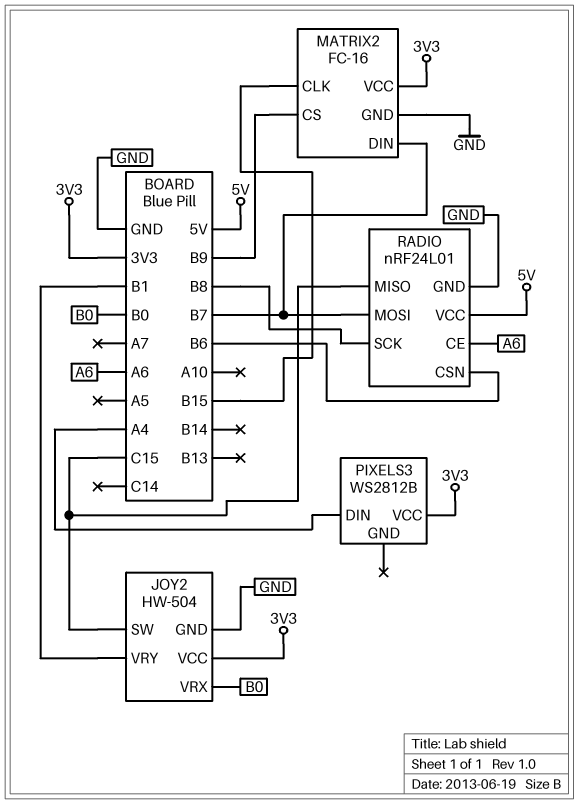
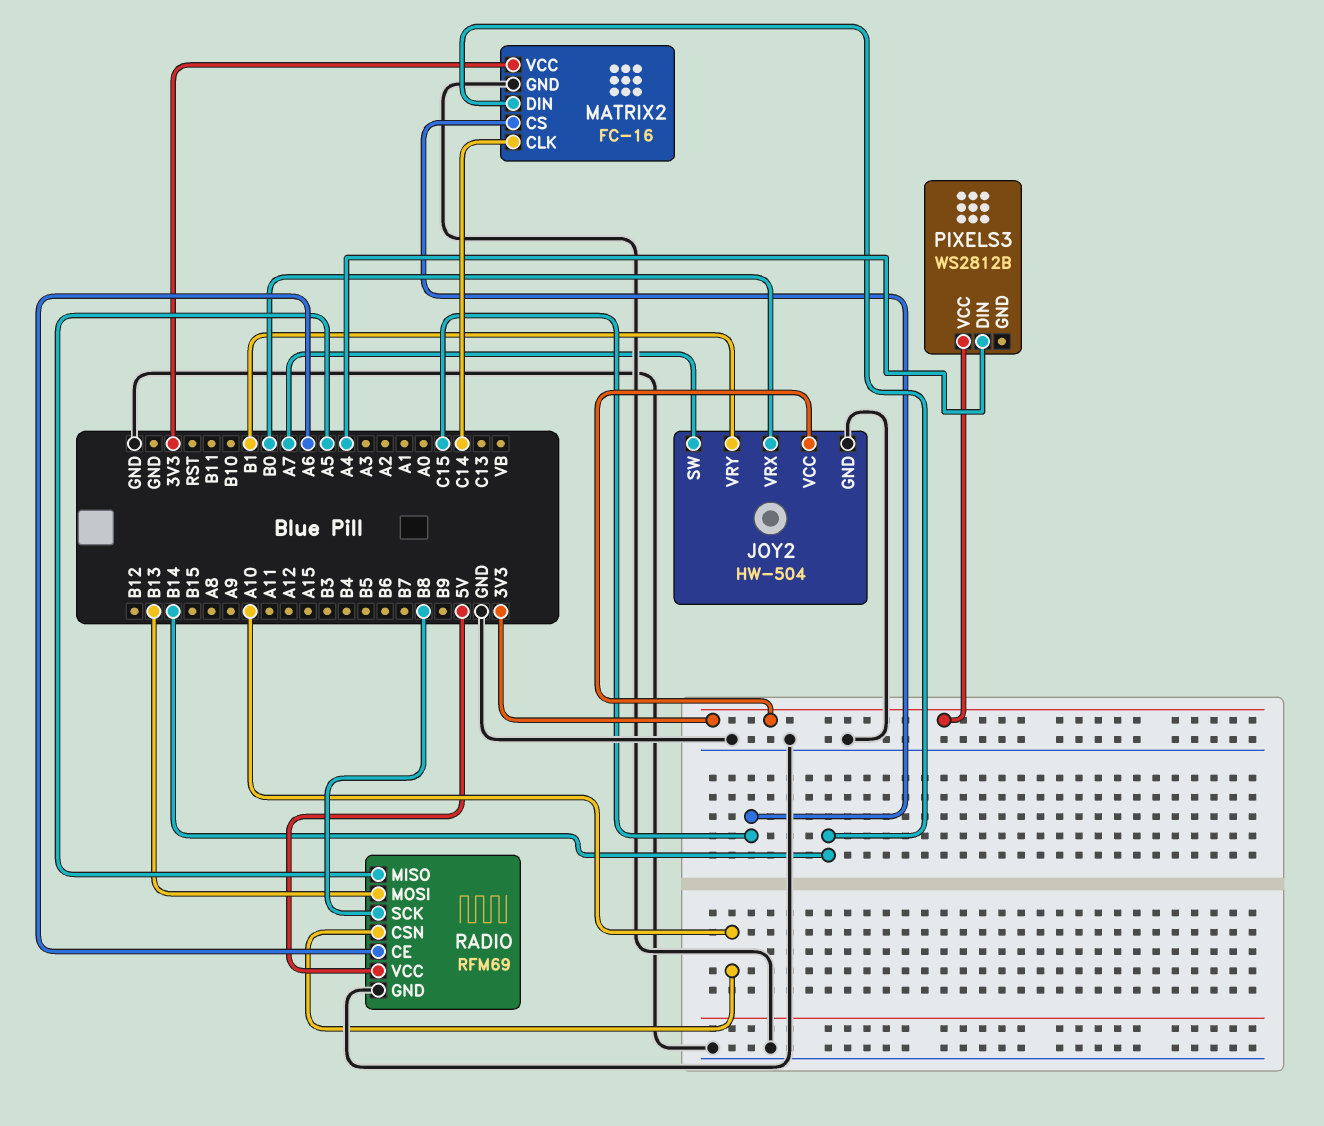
JOY2 pin SW: C15 -> A7
MATRIX2 pin CLK: B15 -> C14
MATRIX2 pin CS: B9 -> C15
MATRIX2 pin DIN: B7 -> B14
RADIO: nRF24L01 -> RFM69
RADIO pin CSN: B6 -> A10
RADIO pin MISO: C15 -> A5
RADIO pin MOSI: B7 -> B13

